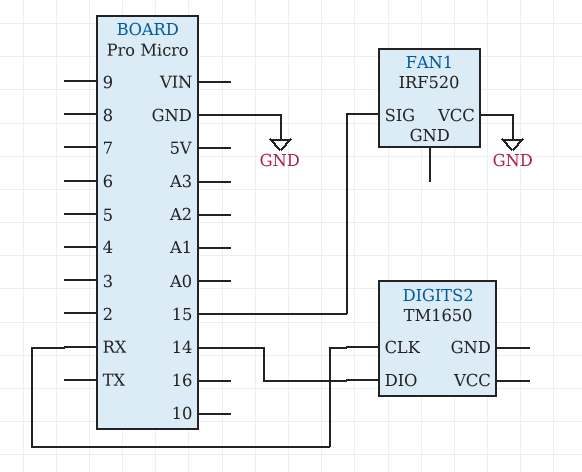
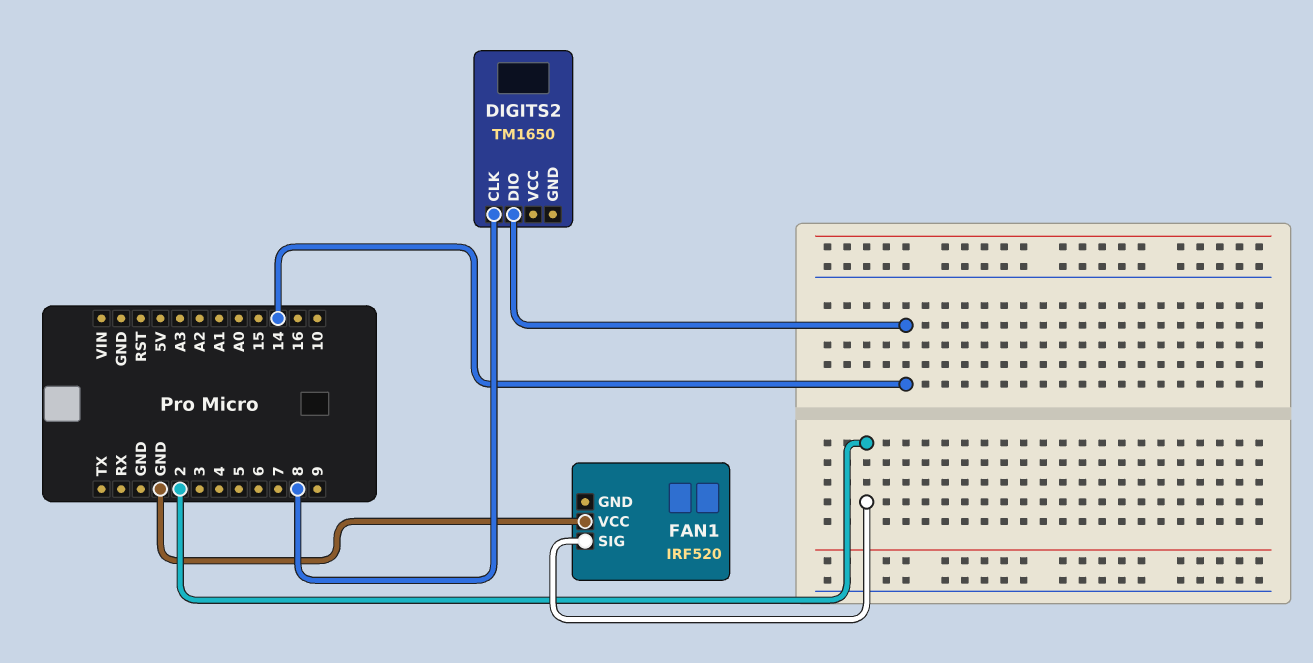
DIGITS2 pin CLK: RX -> 8
FAN1 pin SIG: 15 -> 2

